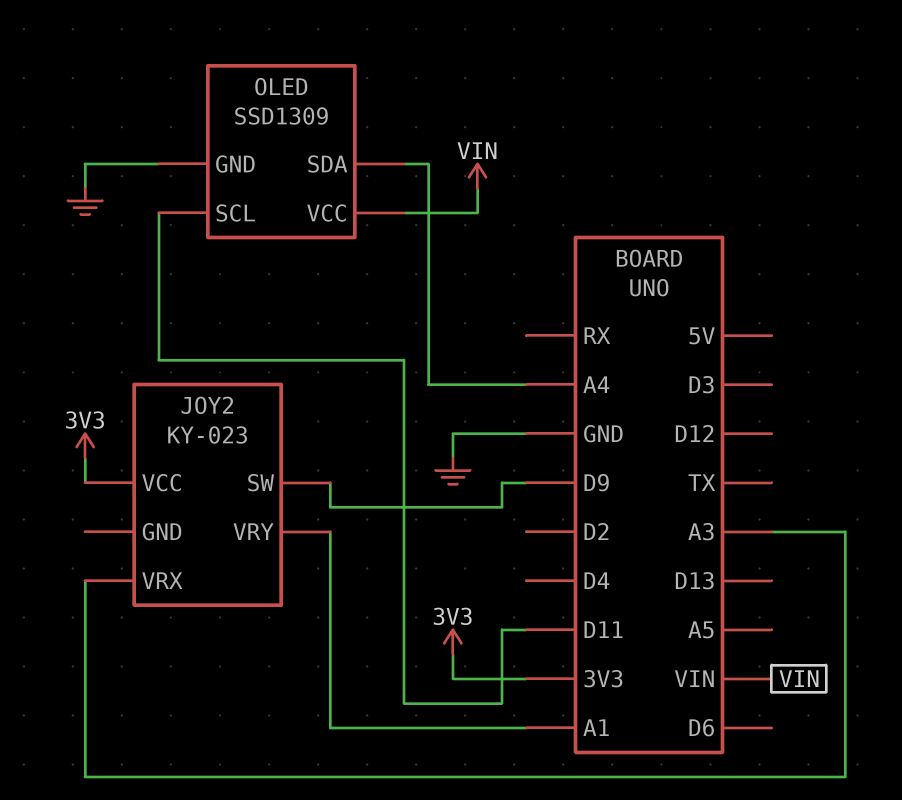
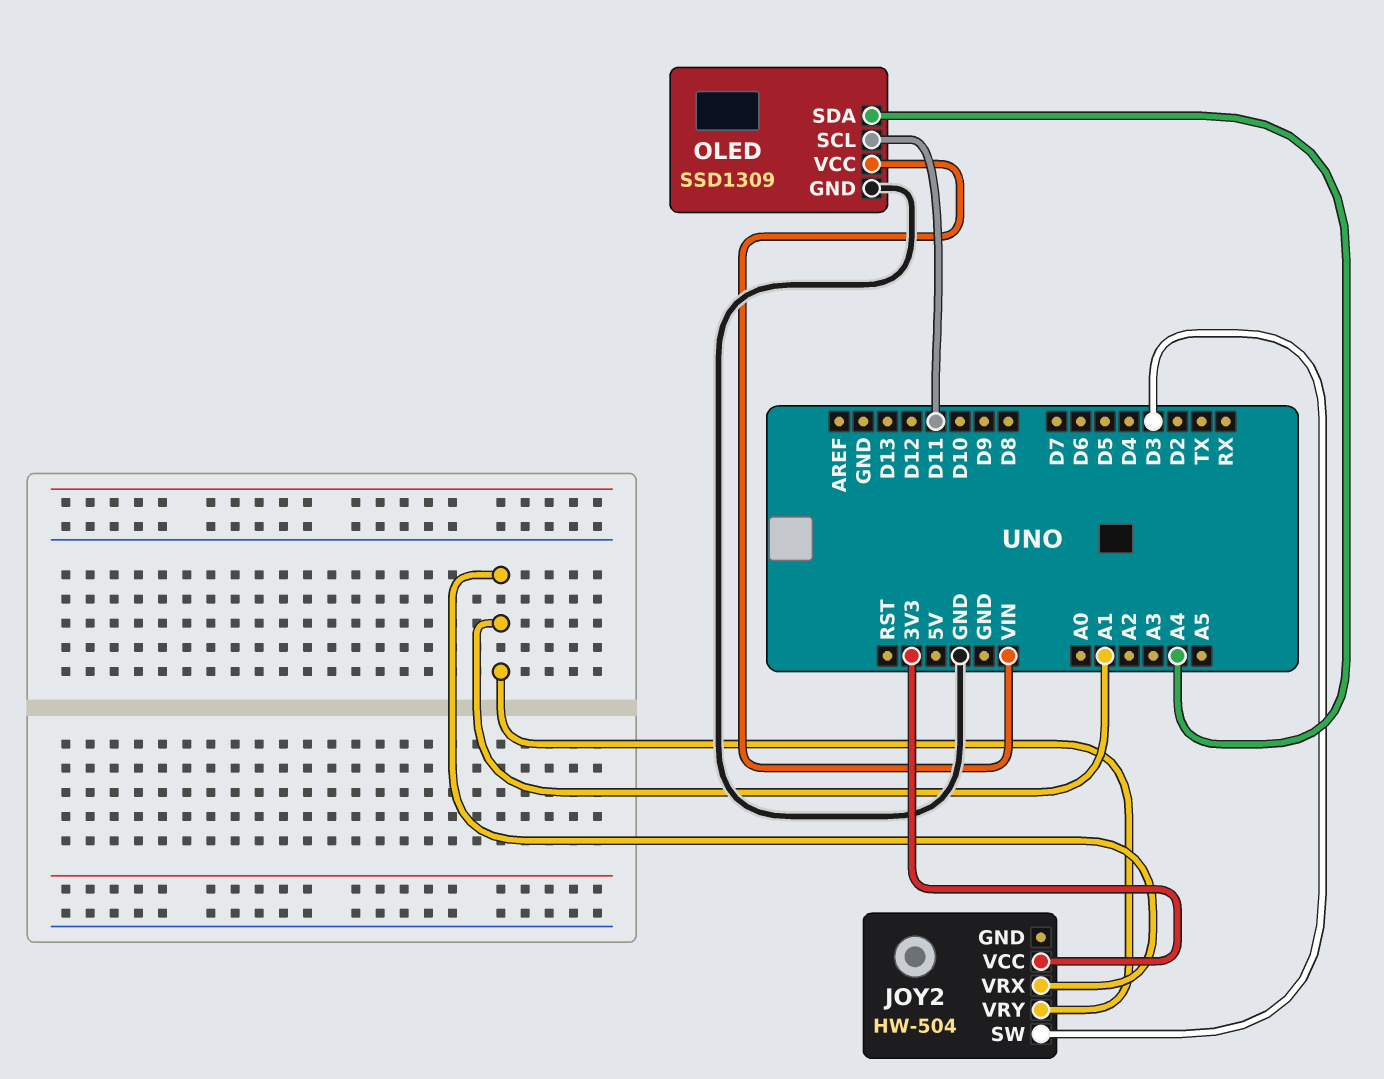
JOY2: KY-023 -> HW-504
JOY2 pin SW: D9 -> D3
JOY2 pin VRX: A3 -> A1

